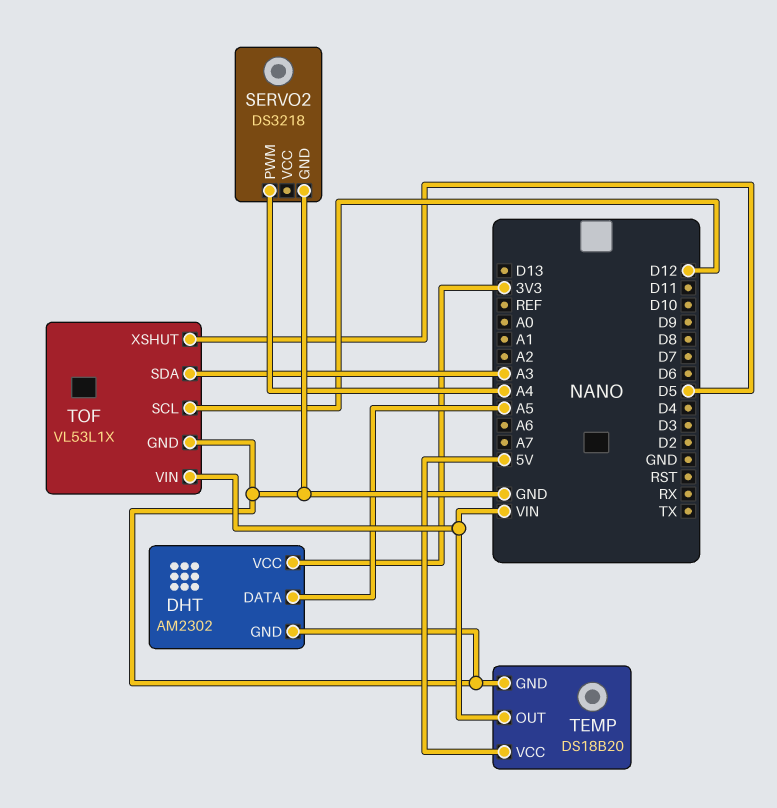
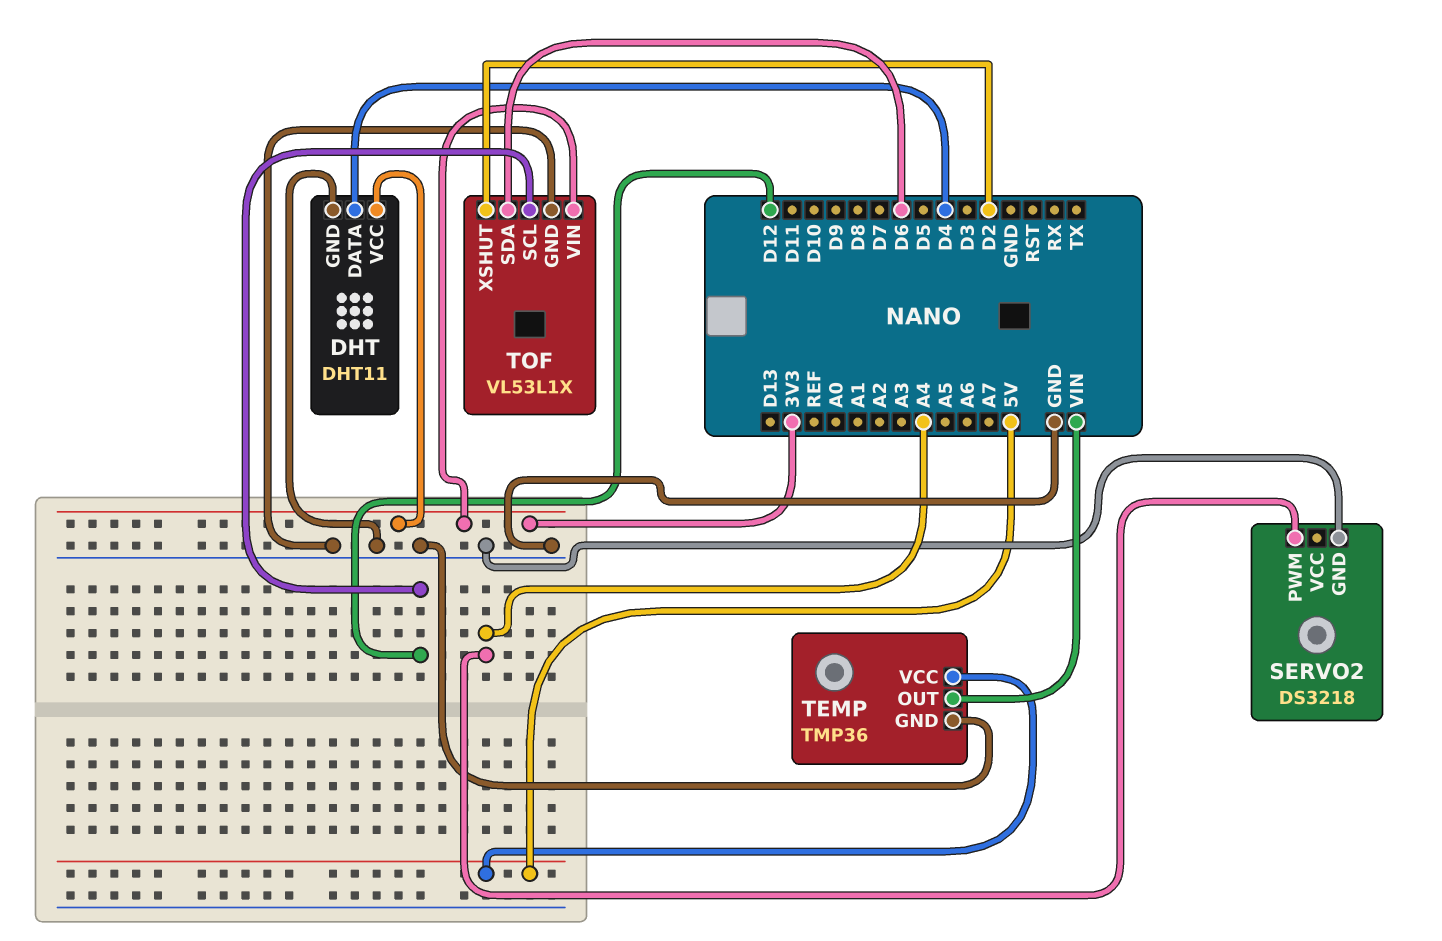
DHT: AM2302 -> DHT11
DHT pin DATA: A5 -> D4
TEMP: DS18B20 -> TMP36
TOF pin SDA: A3 -> D6
TOF pin VIN: VIN -> 3V3
TOF pin XSHUT: D5 -> D2

